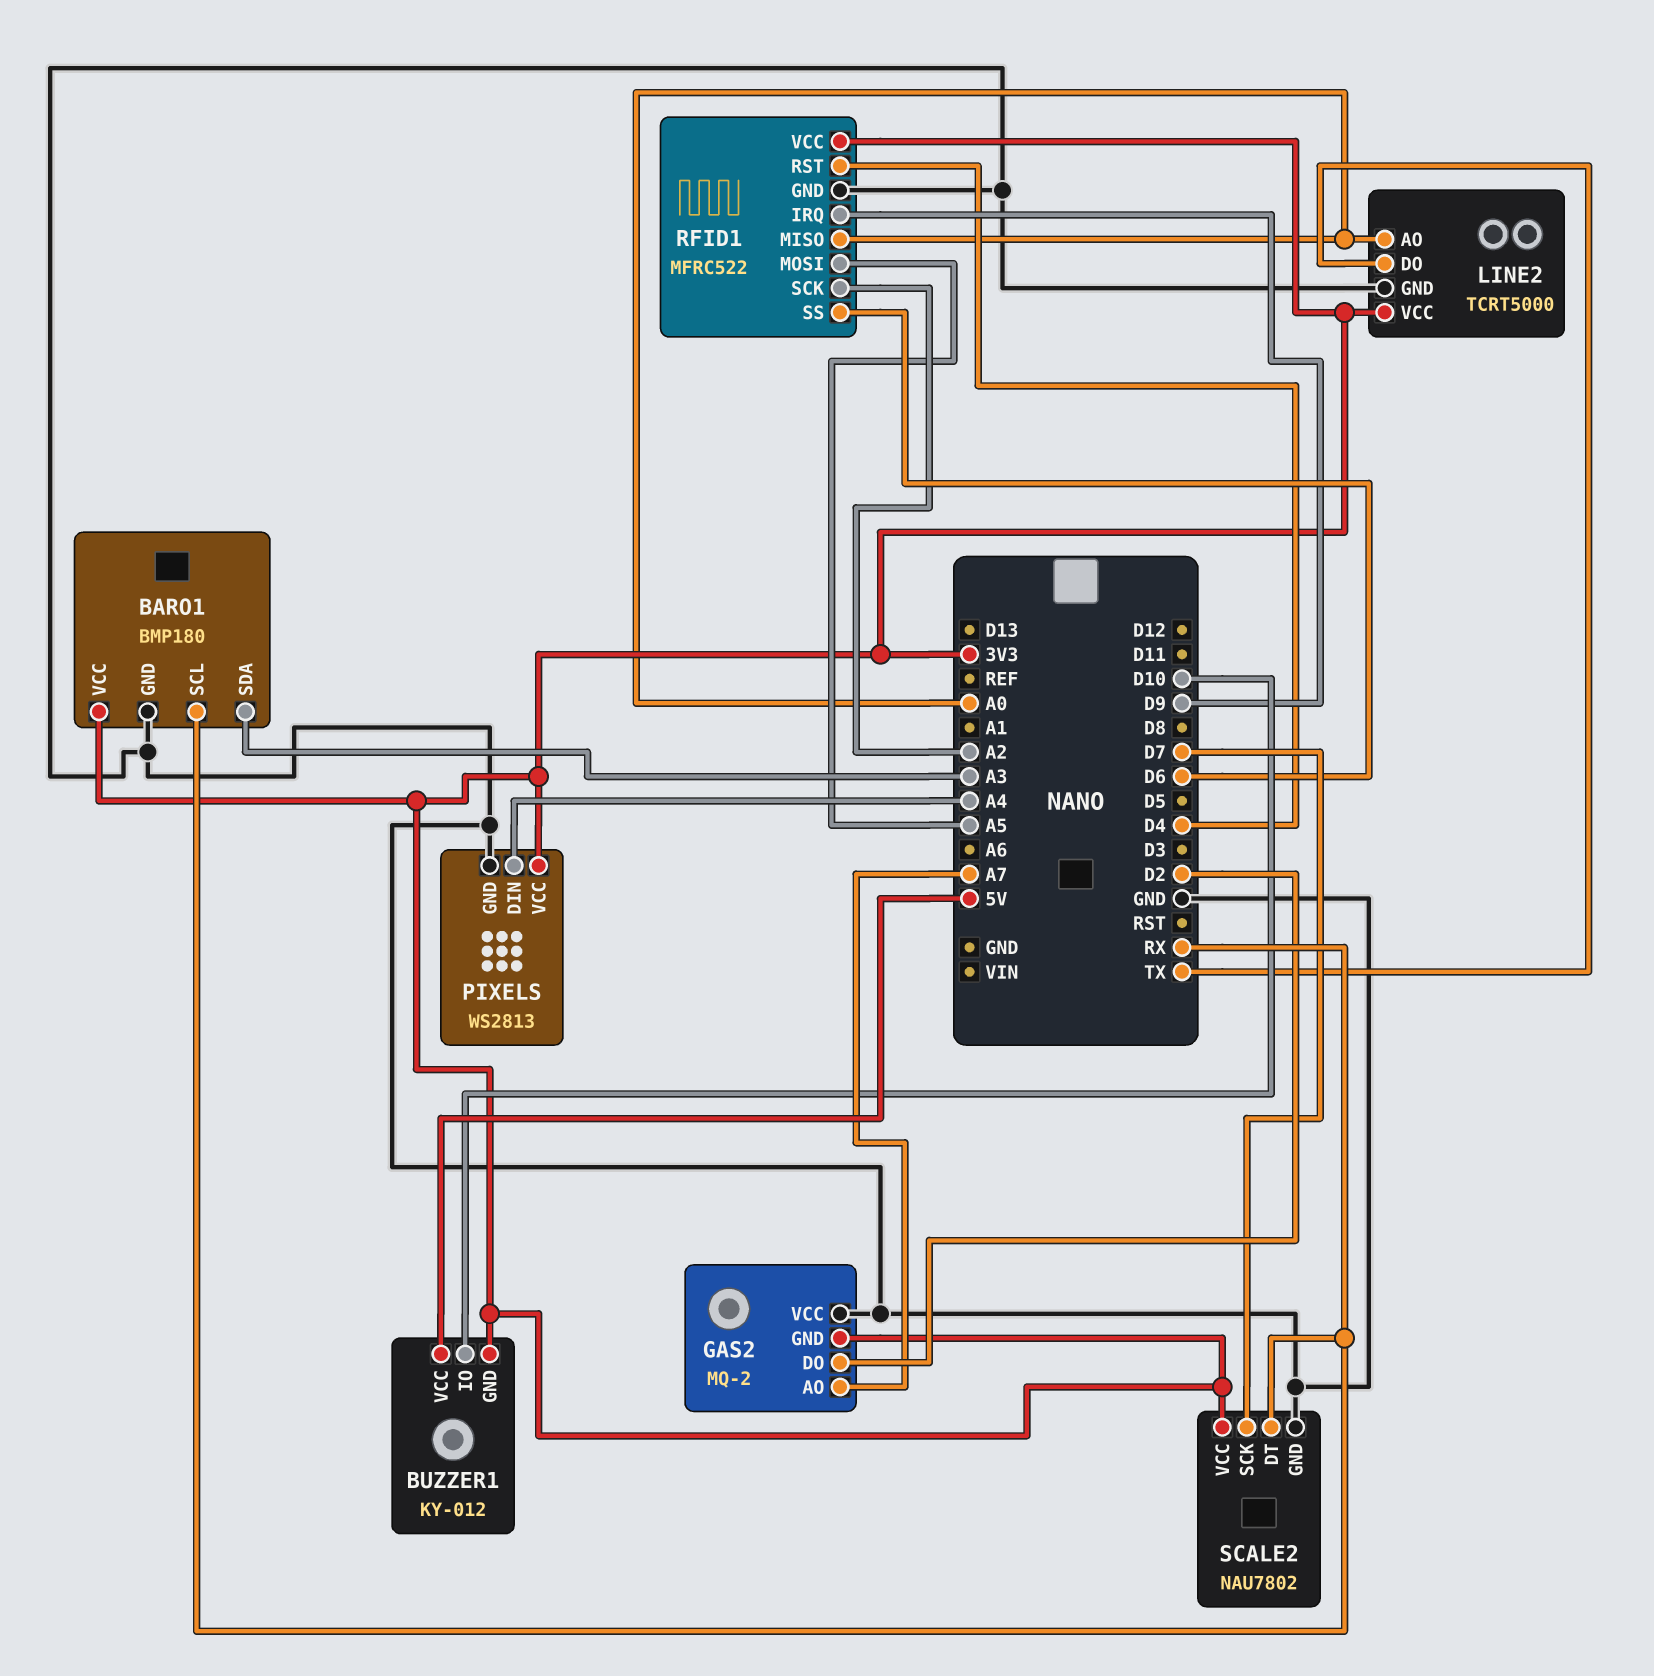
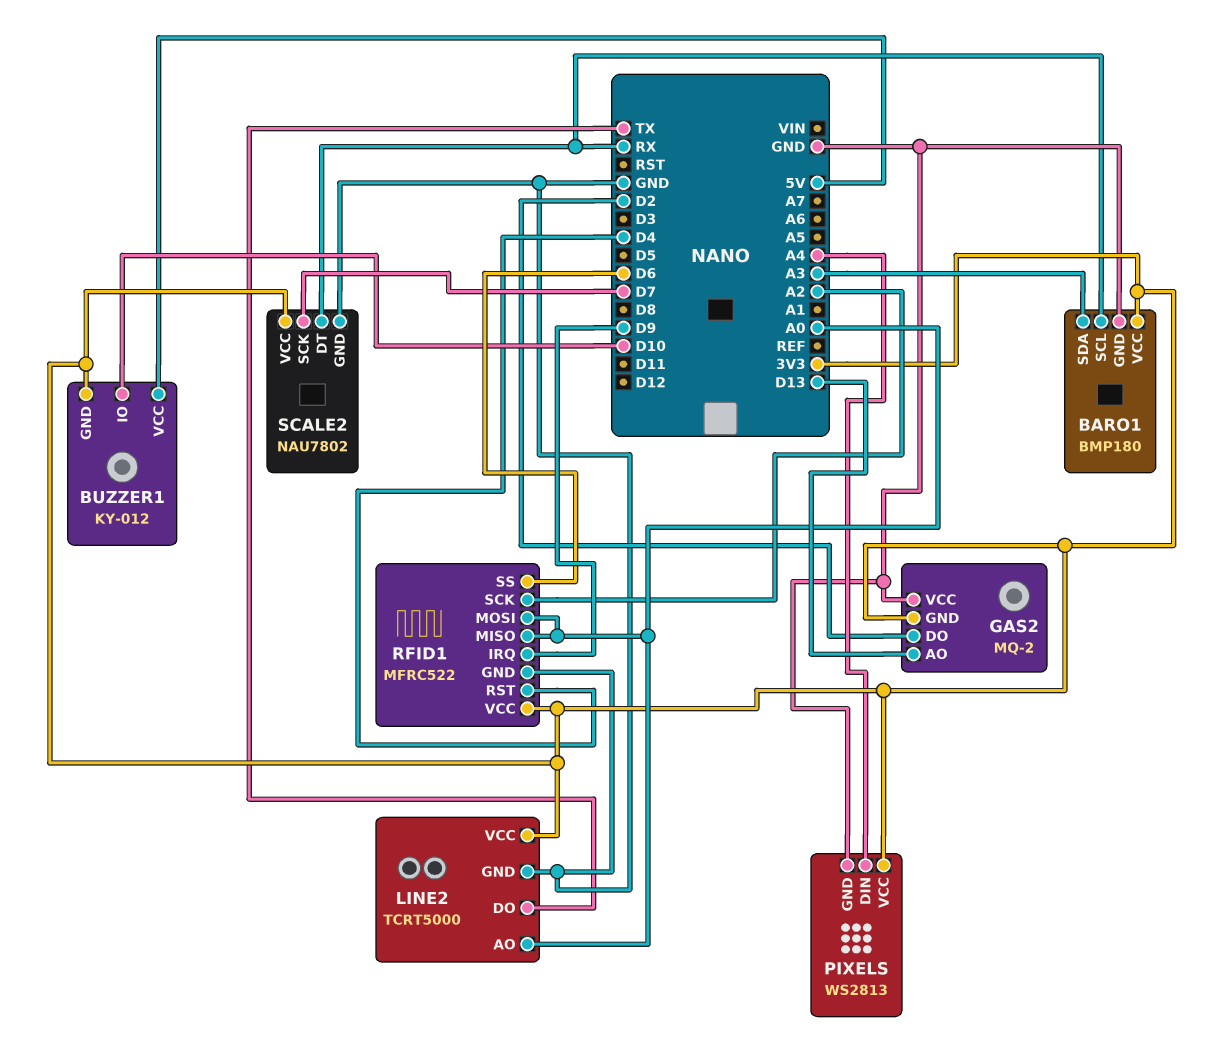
GAS2 pin AO: A7 -> D13
RFID1 pin MOSI: A5 -> A0

